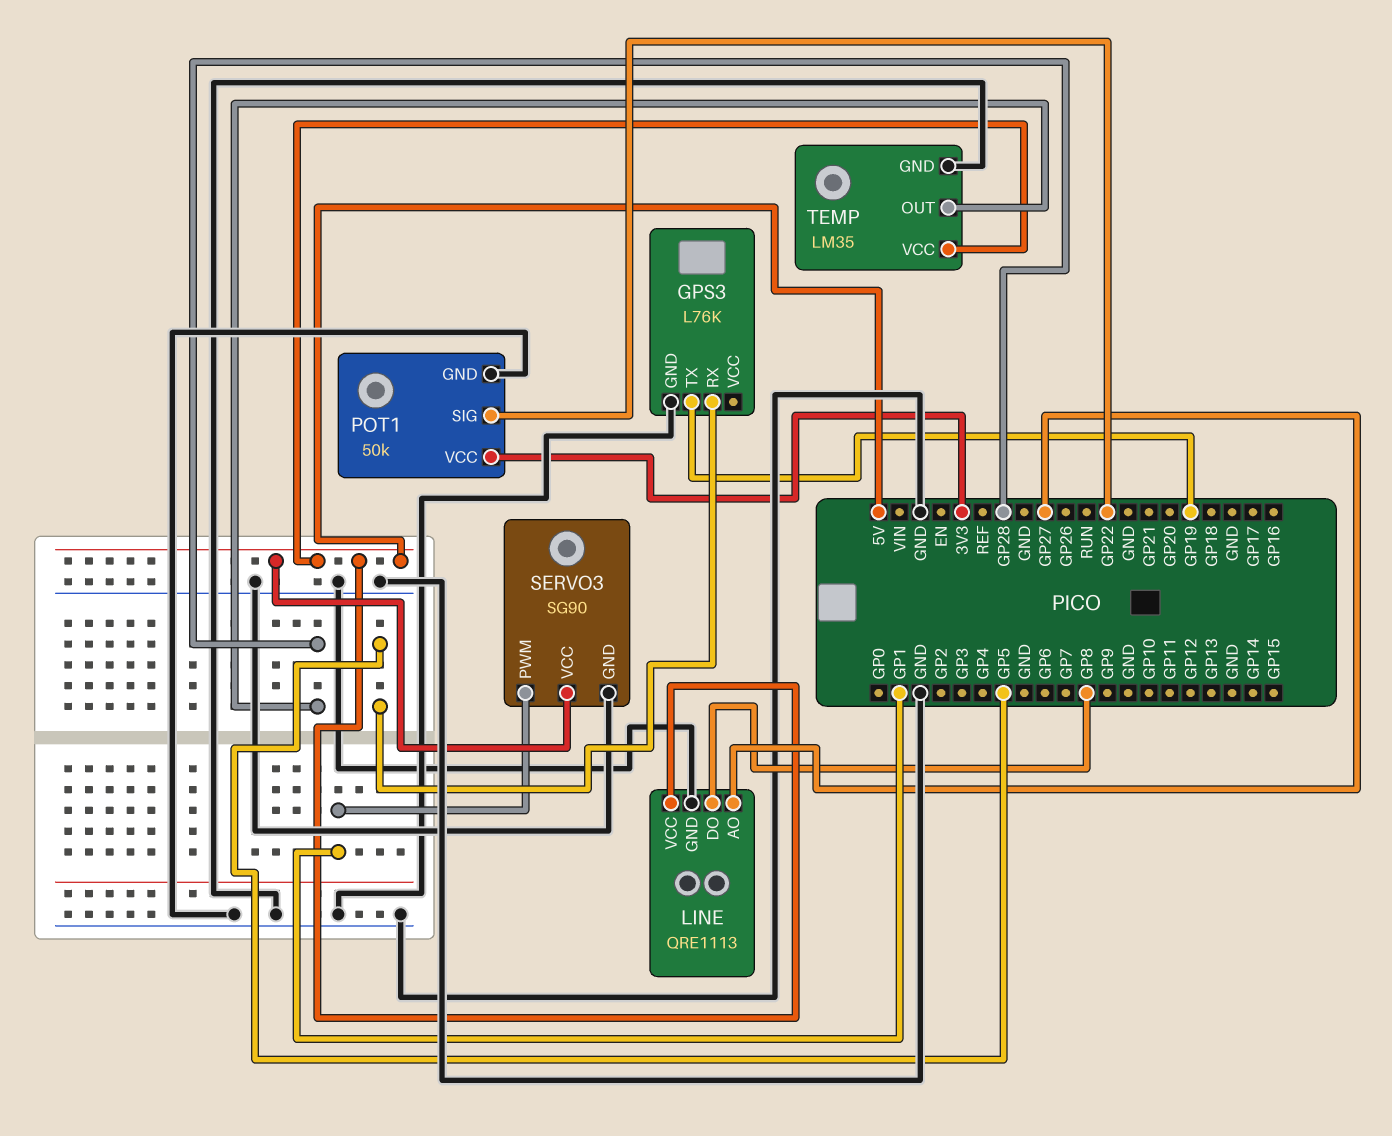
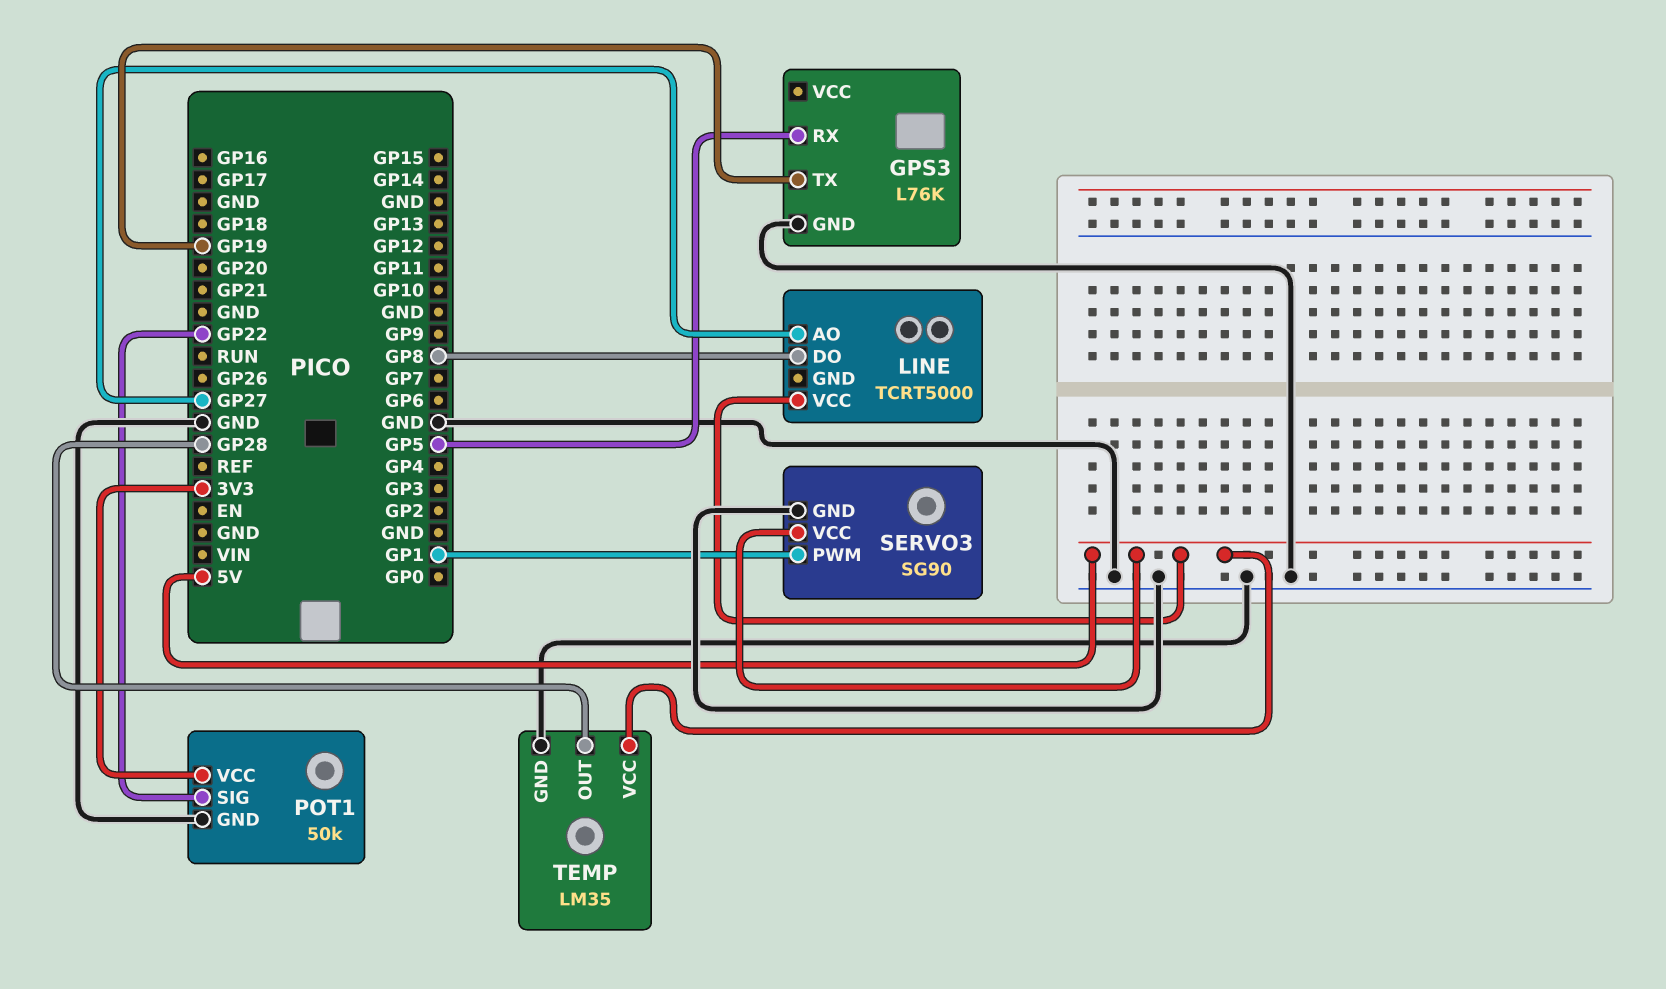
LINE: QRE1113 -> TCRT5000
LINE pin GND: GND -> none

